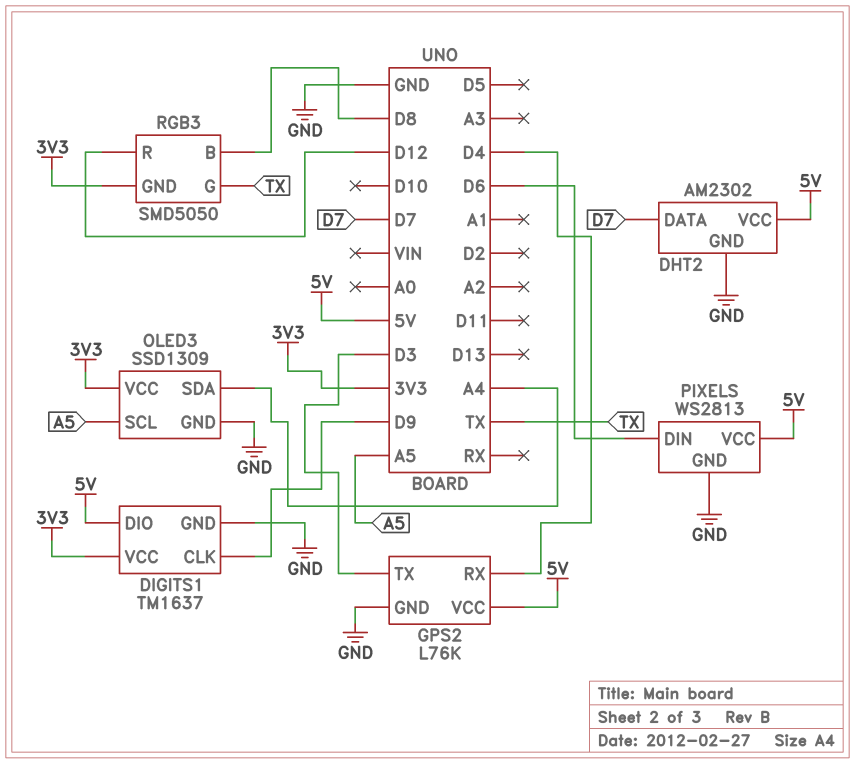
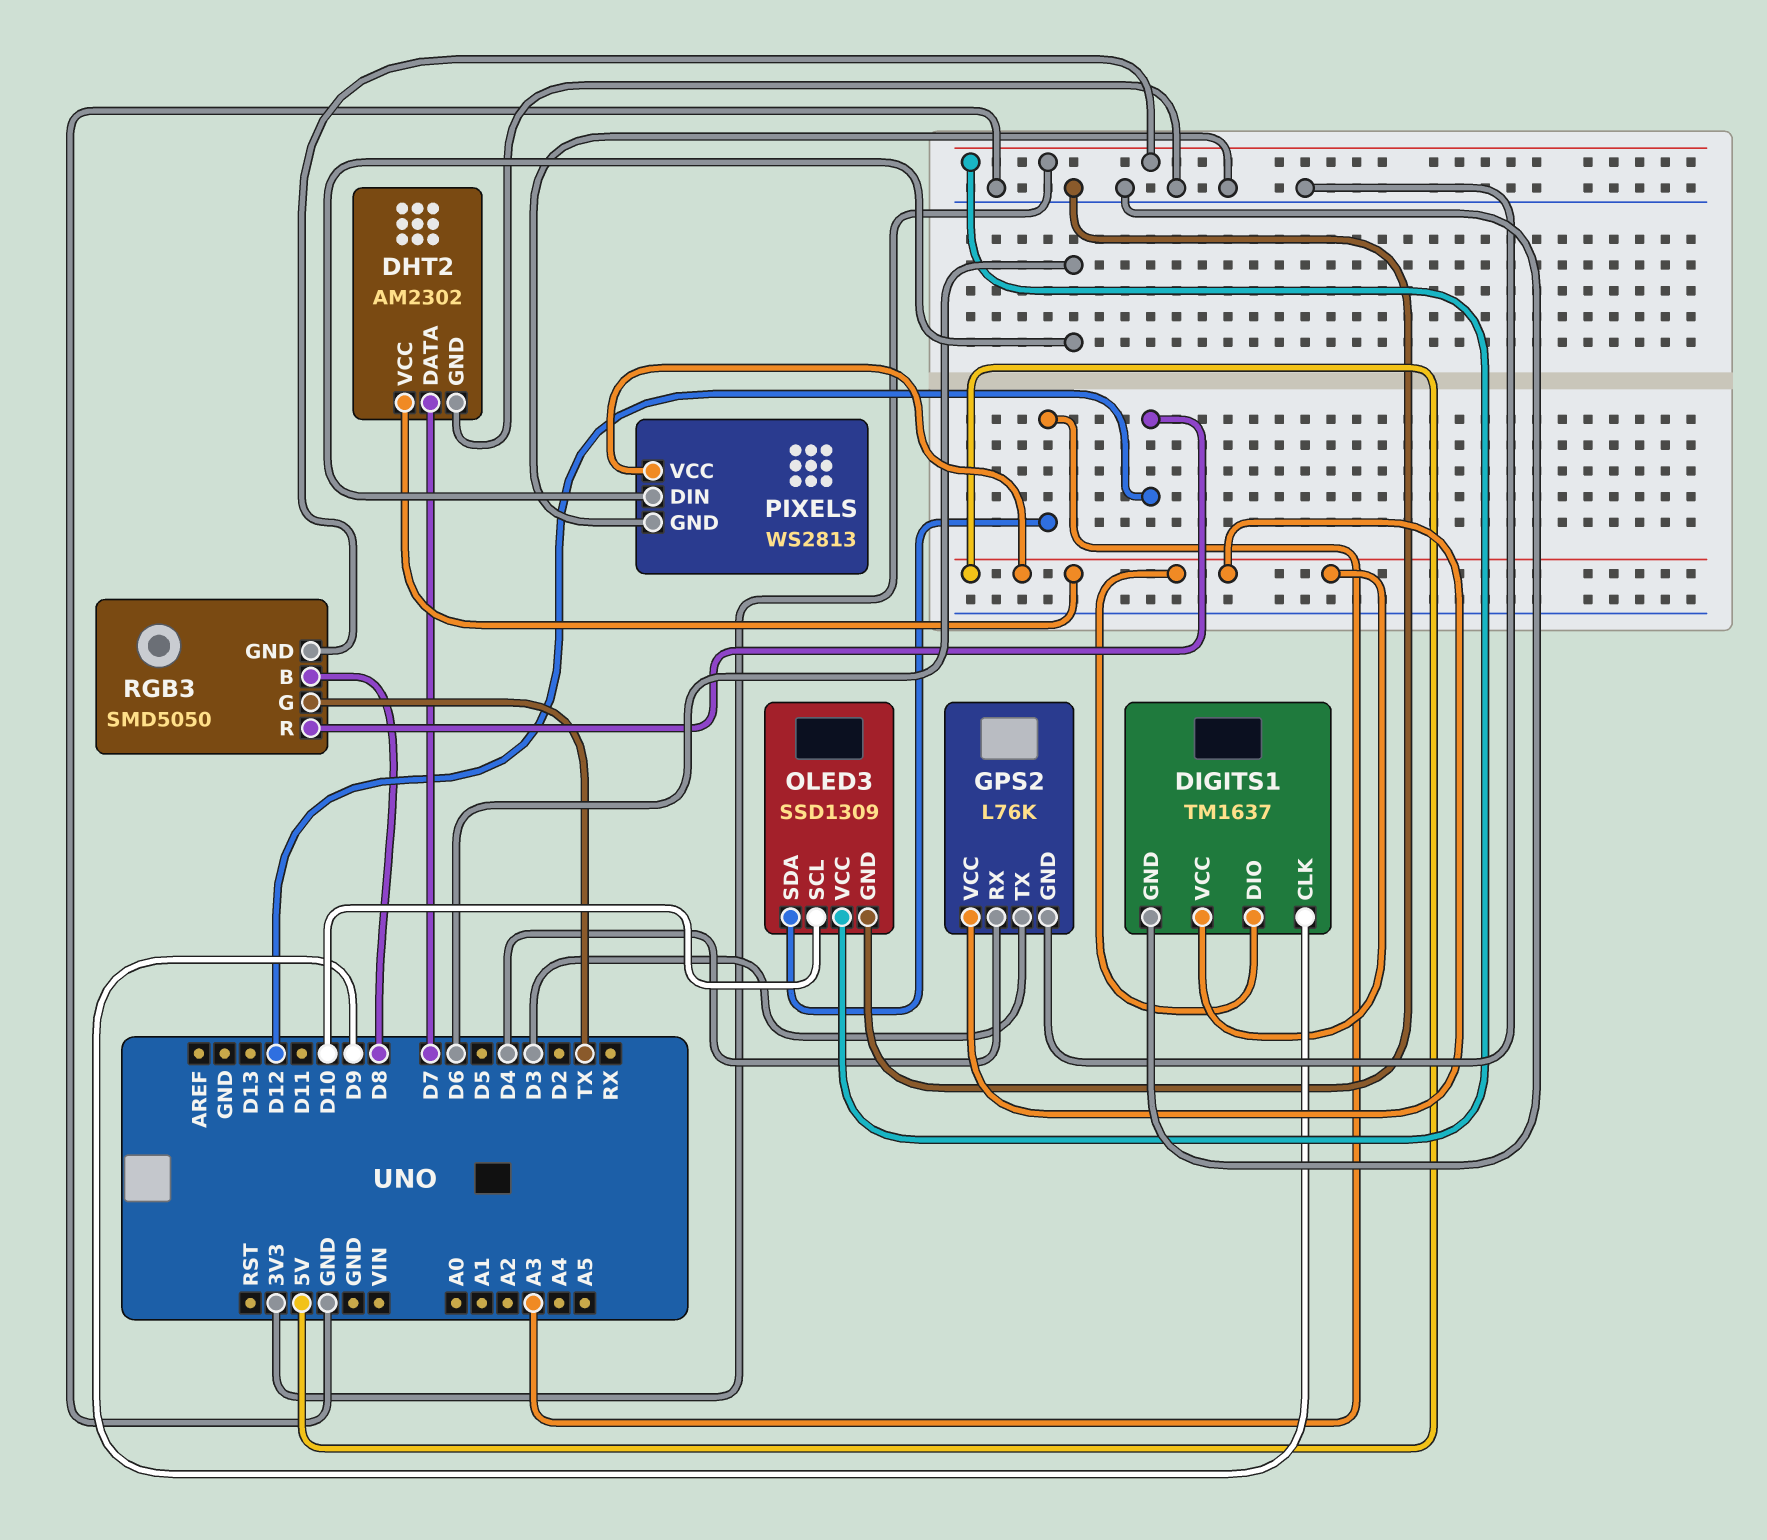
DIGITS1 pin VCC: 3V3 -> 5V
OLED3 pin SCL: A5 -> D10
OLED3 pin SDA: A4 -> A3

